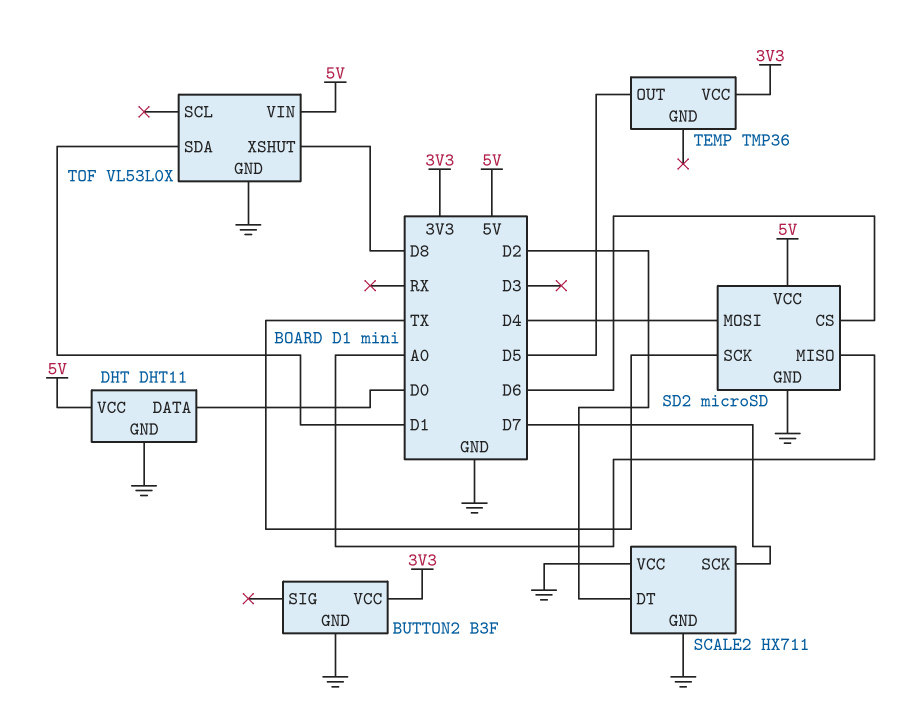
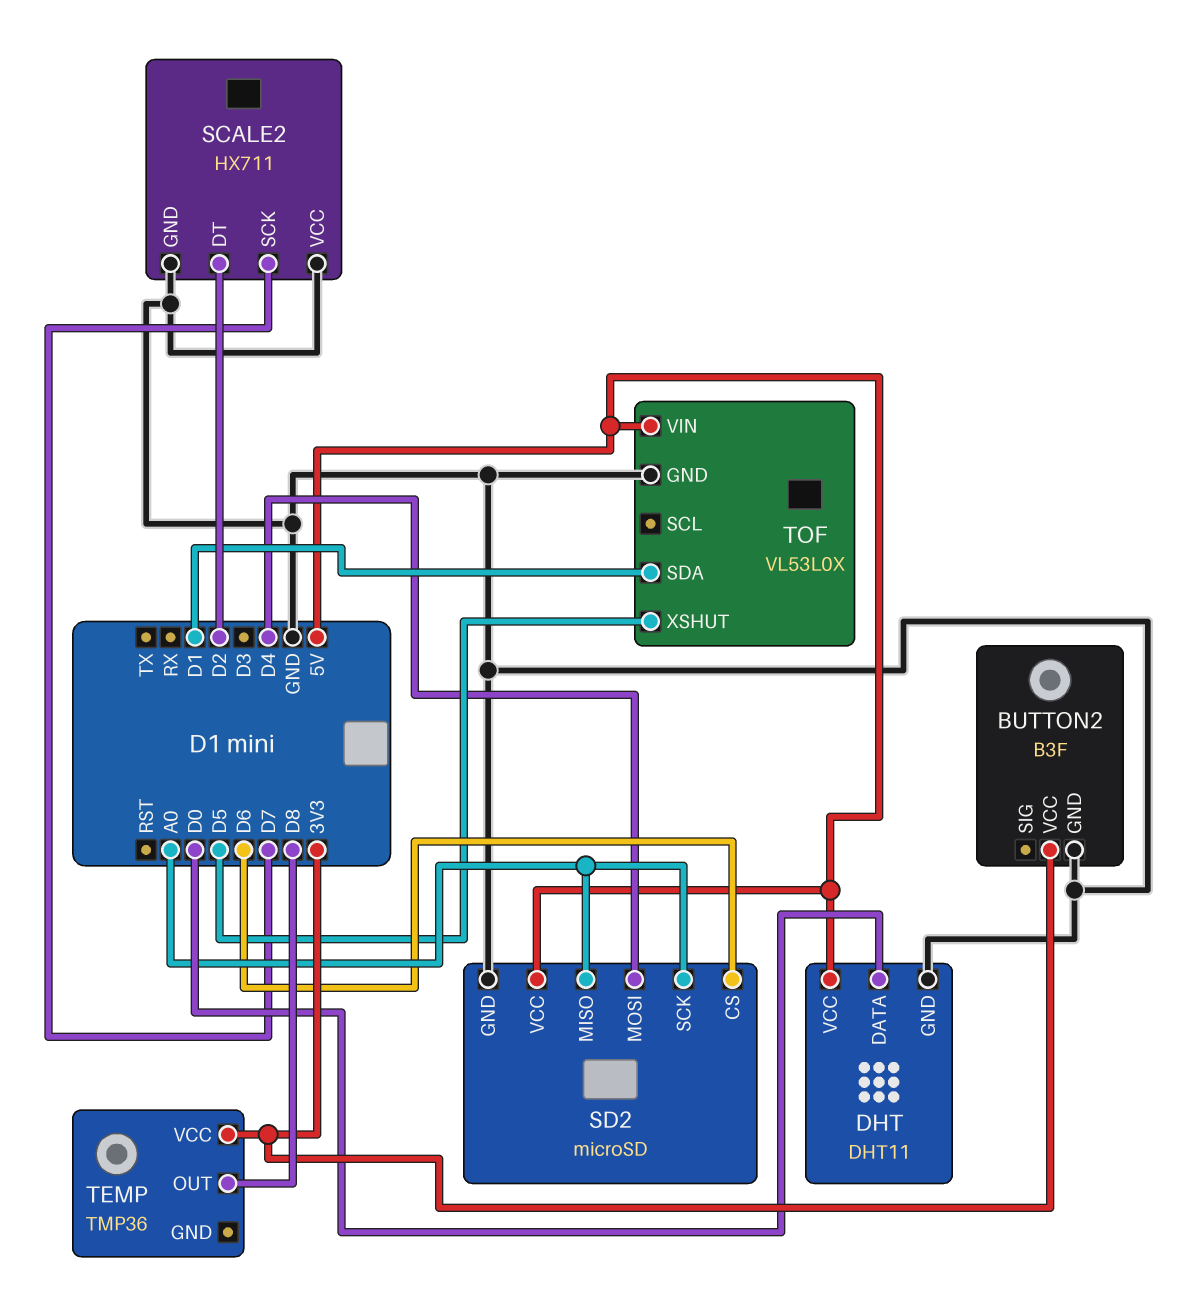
SD2 pin SCK: TX -> A0
TEMP pin OUT: D5 -> D8
TOF pin XSHUT: D8 -> D5

